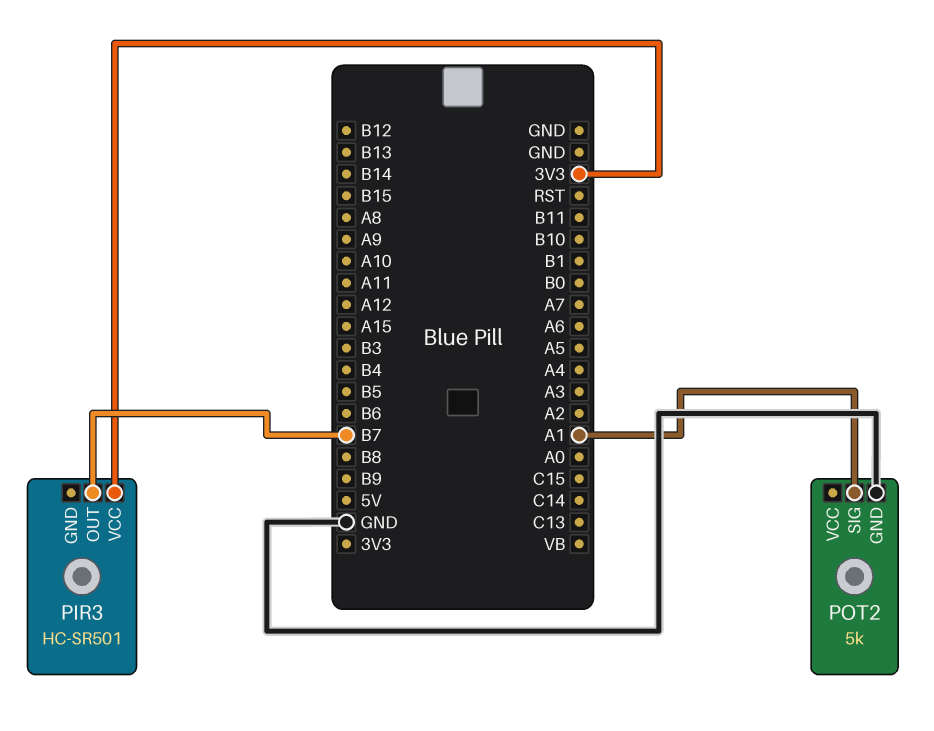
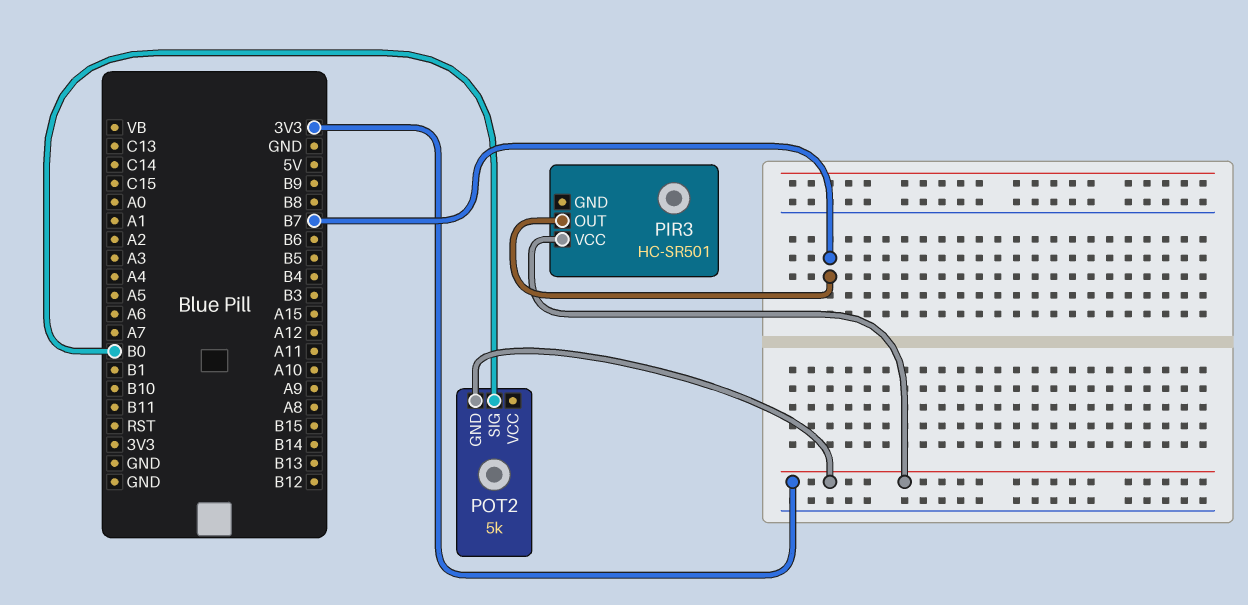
POT2 pin GND: GND -> 3V3
POT2 pin SIG: A1 -> B0

